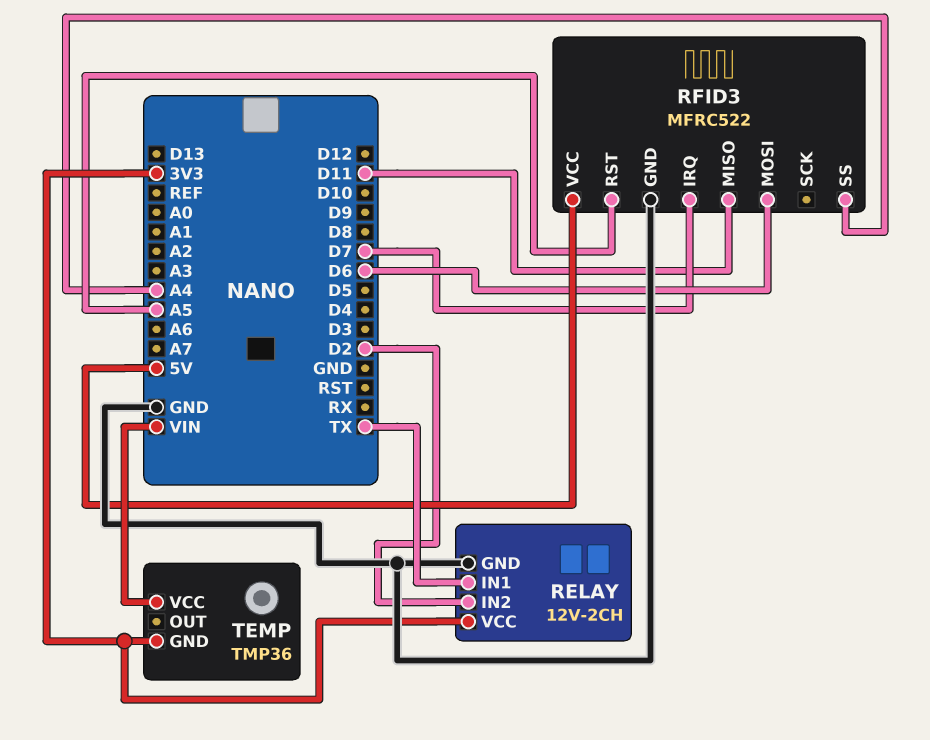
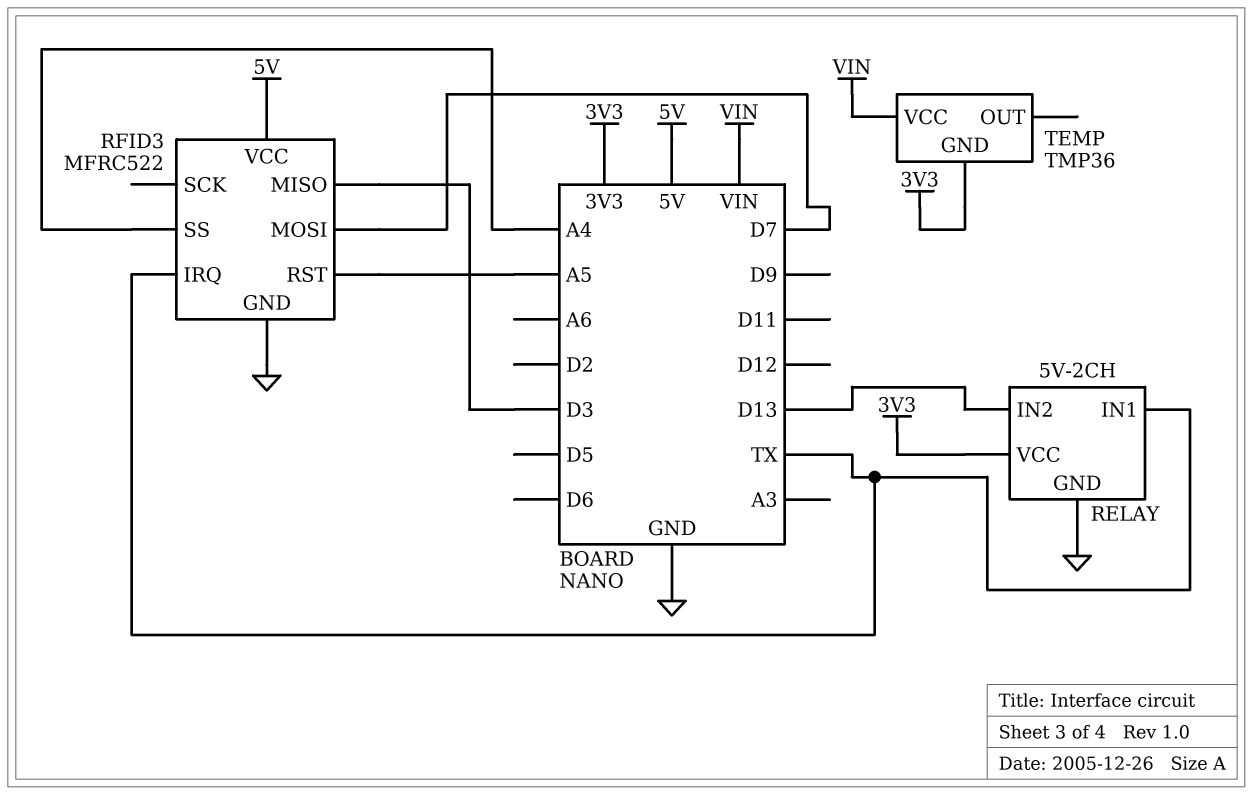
RELAY: 12V-2CH -> 5V-2CH
RELAY pin IN2: D2 -> D13
RFID3 pin IRQ: D7 -> TX
RFID3 pin MISO: D11 -> D3
RFID3 pin MOSI: D6 -> D7

